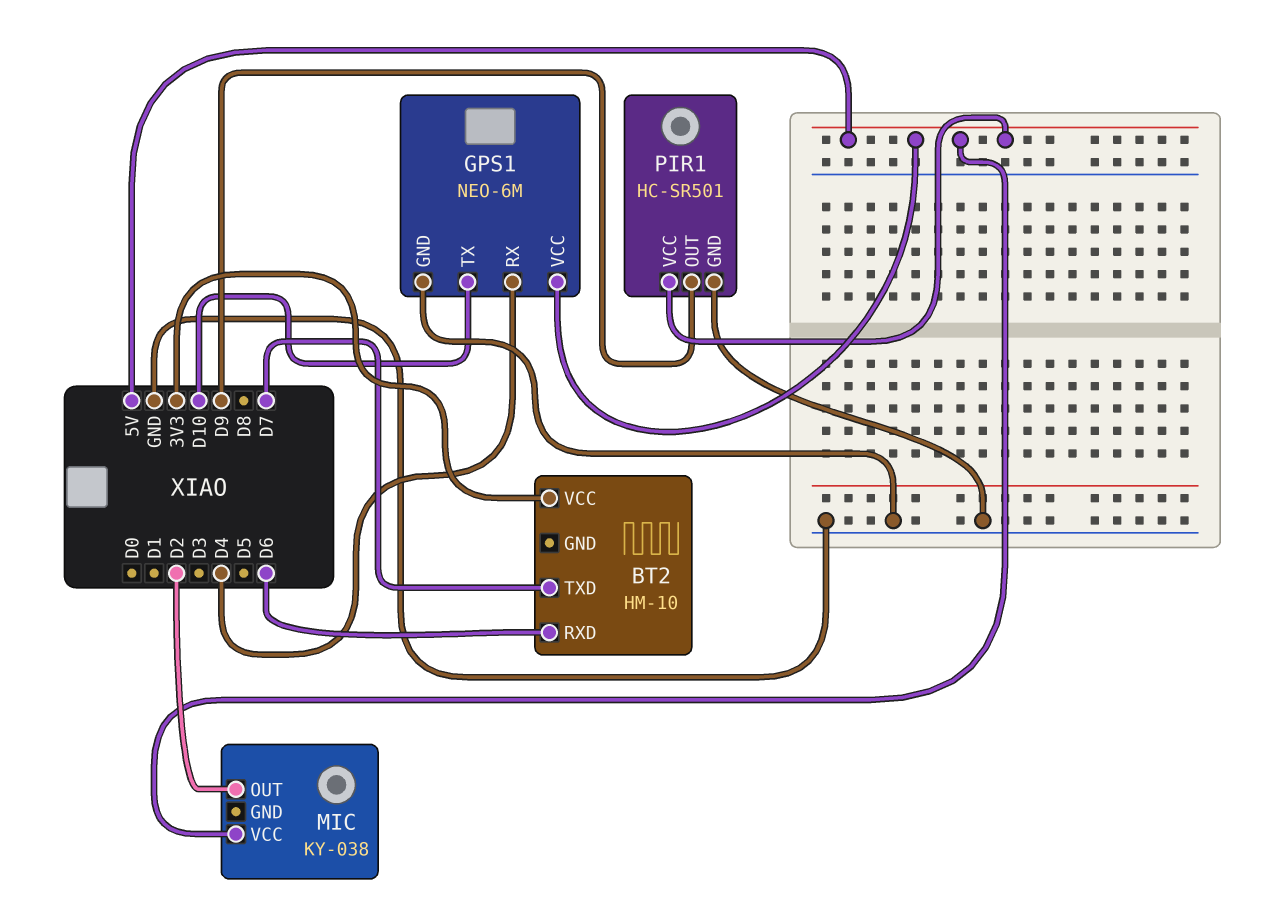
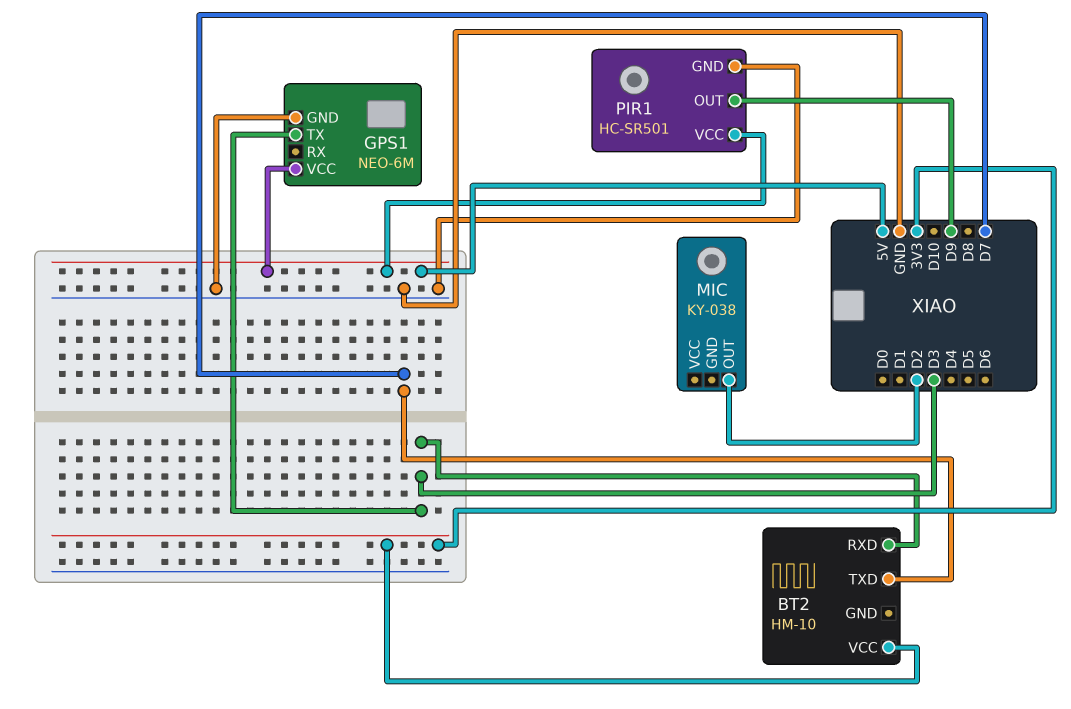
BT2 pin RXD: D6 -> D3
GPS1 pin RX: D4 -> none
GPS1 pin TX: D10 -> D3
MIC pin VCC: 5V -> none

